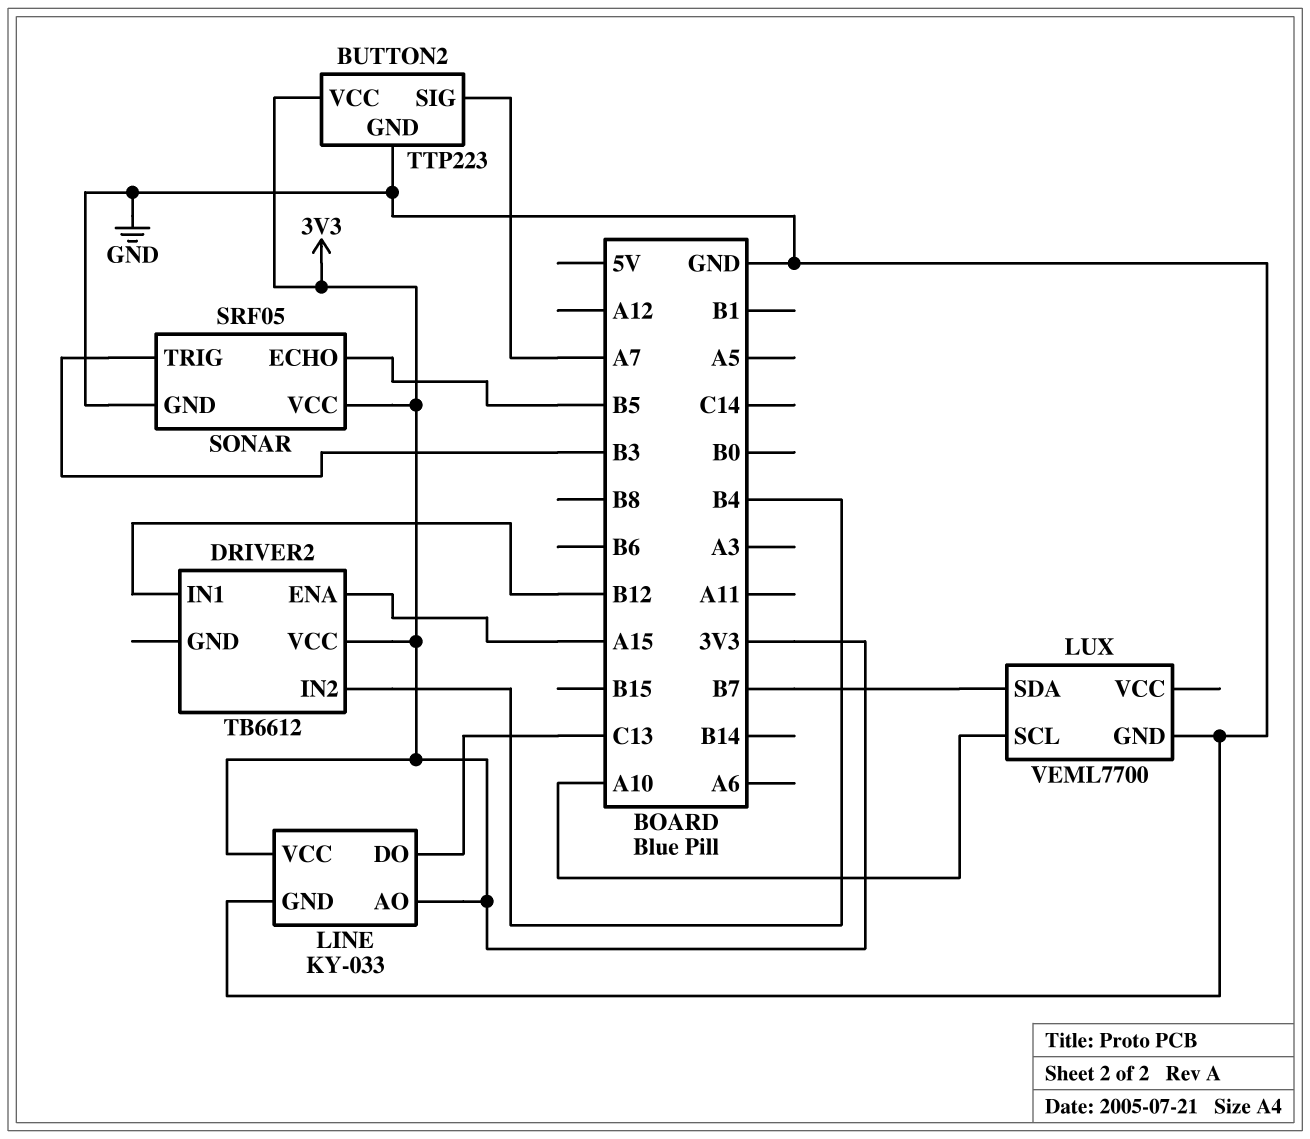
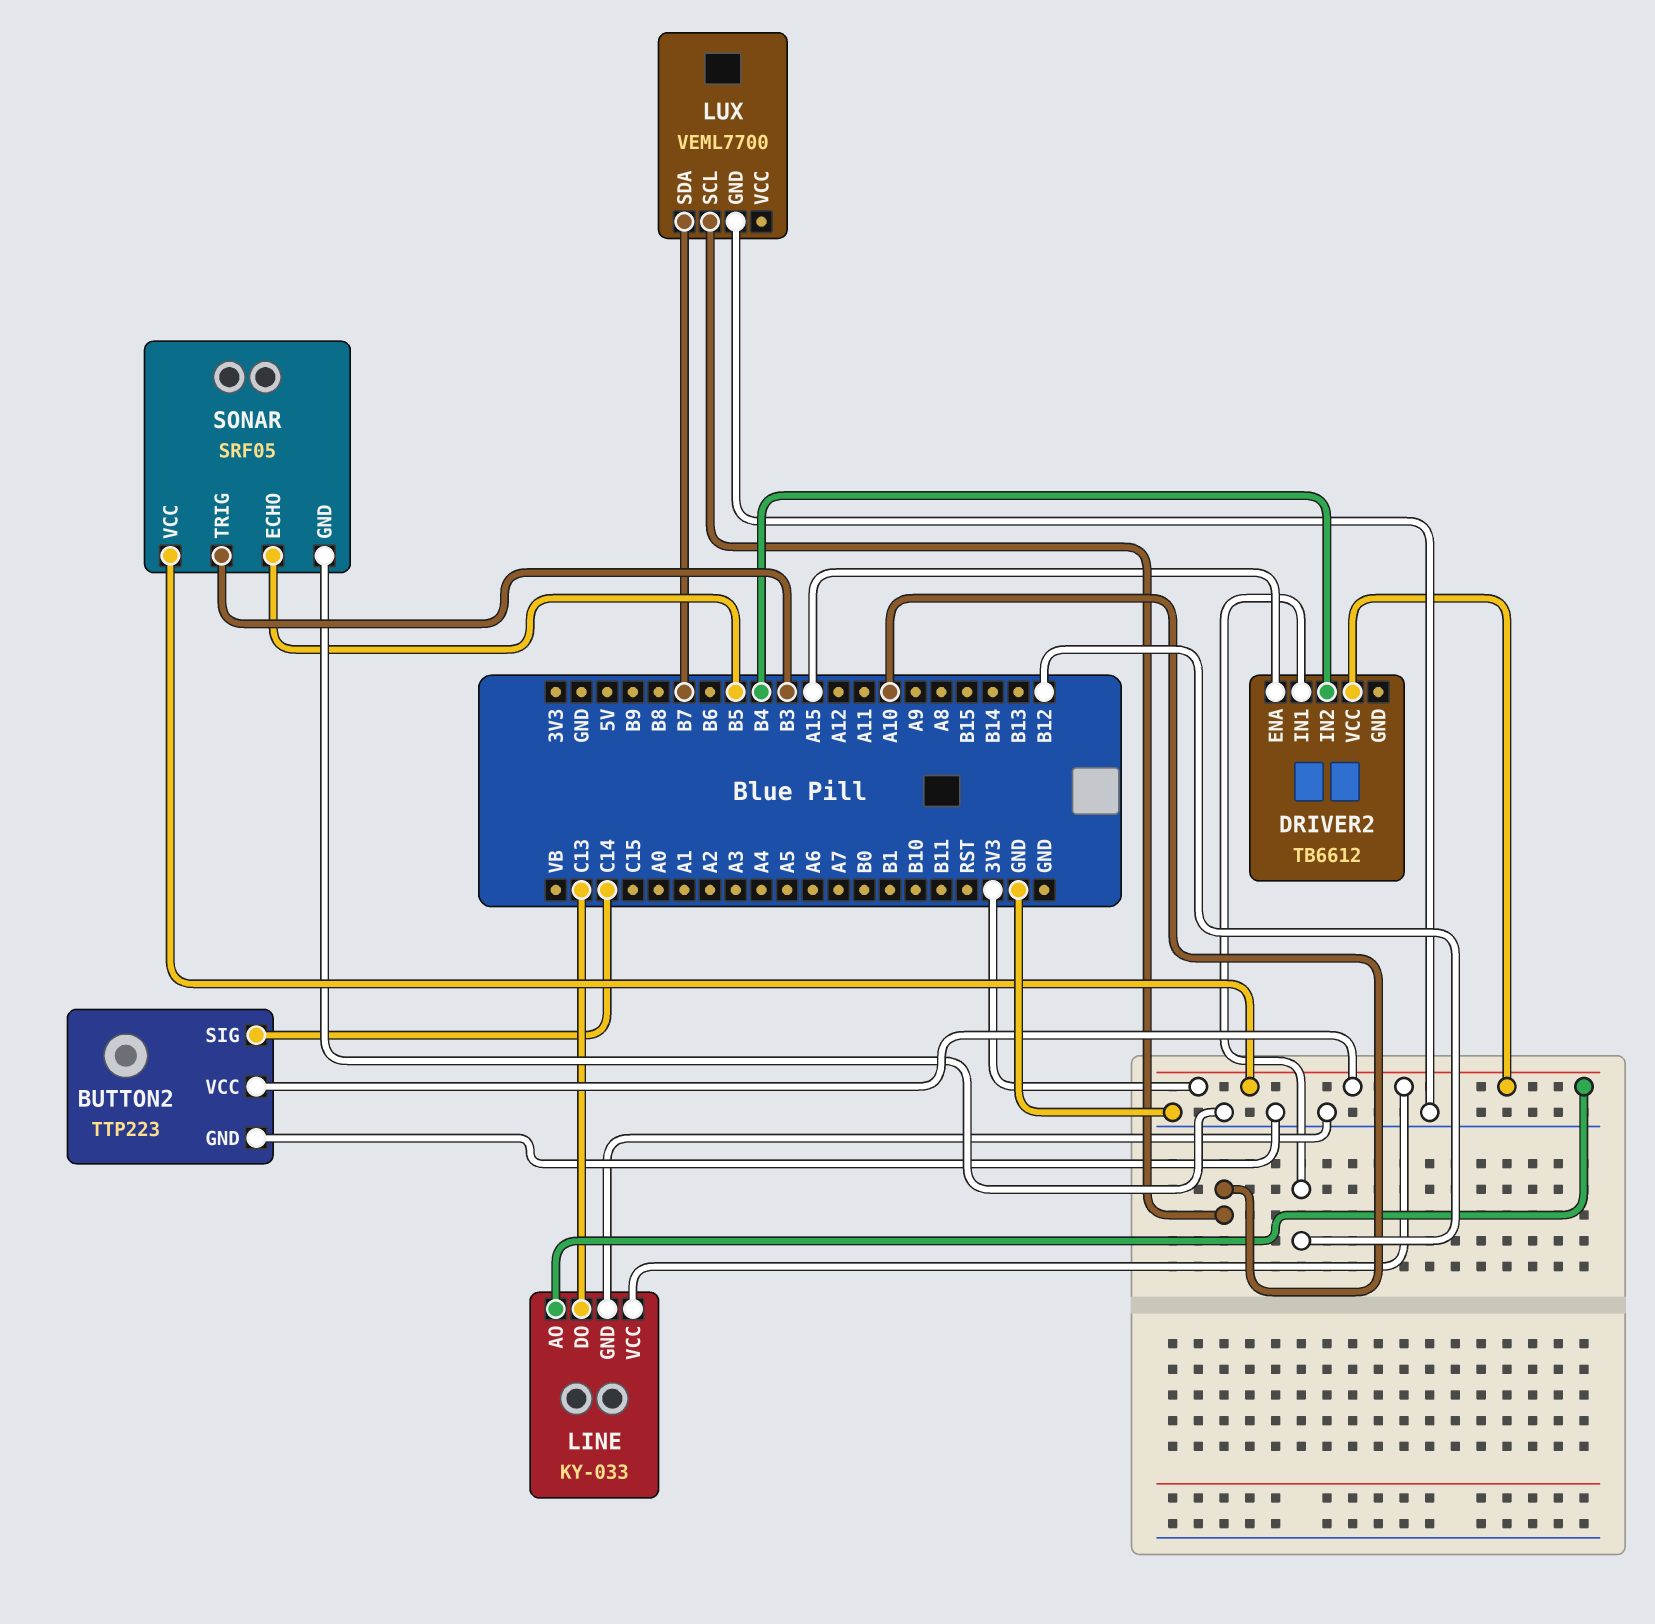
BUTTON2 pin SIG: A7 -> C14

